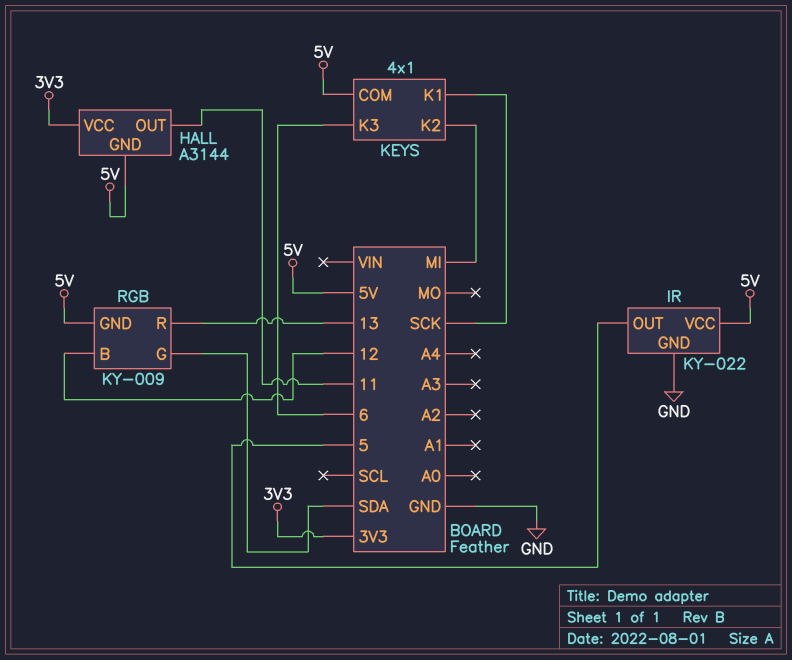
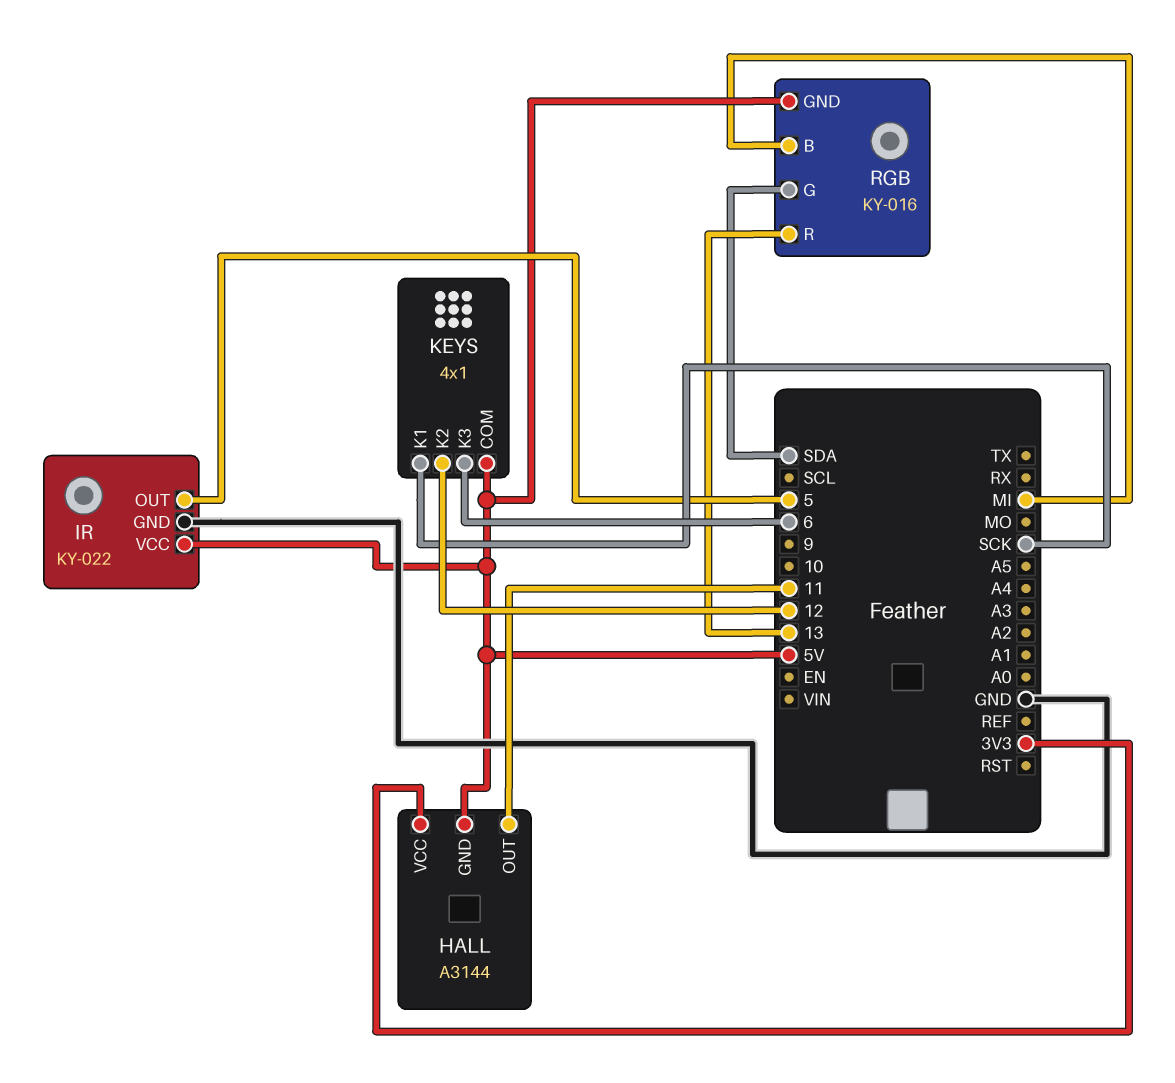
KEYS pin K2: MI -> 12
RGB: KY-009 -> KY-016
RGB pin B: 12 -> MI

